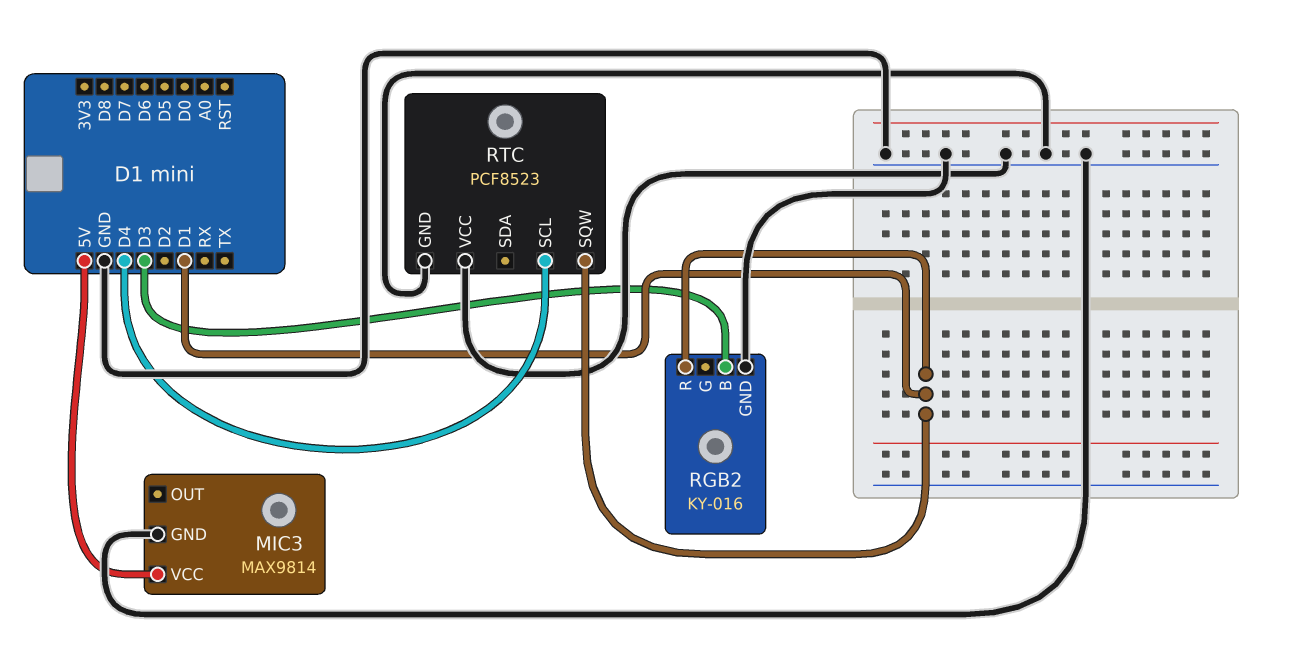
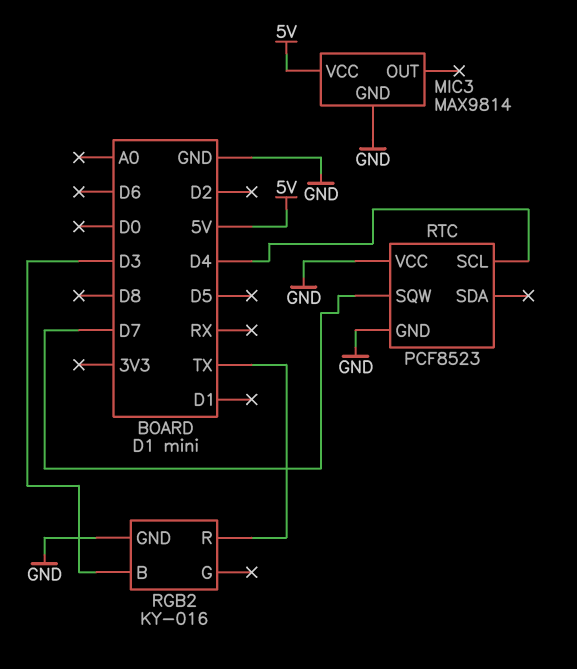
RGB2 pin R: D1 -> TX
RTC pin SQW: D1 -> D7

